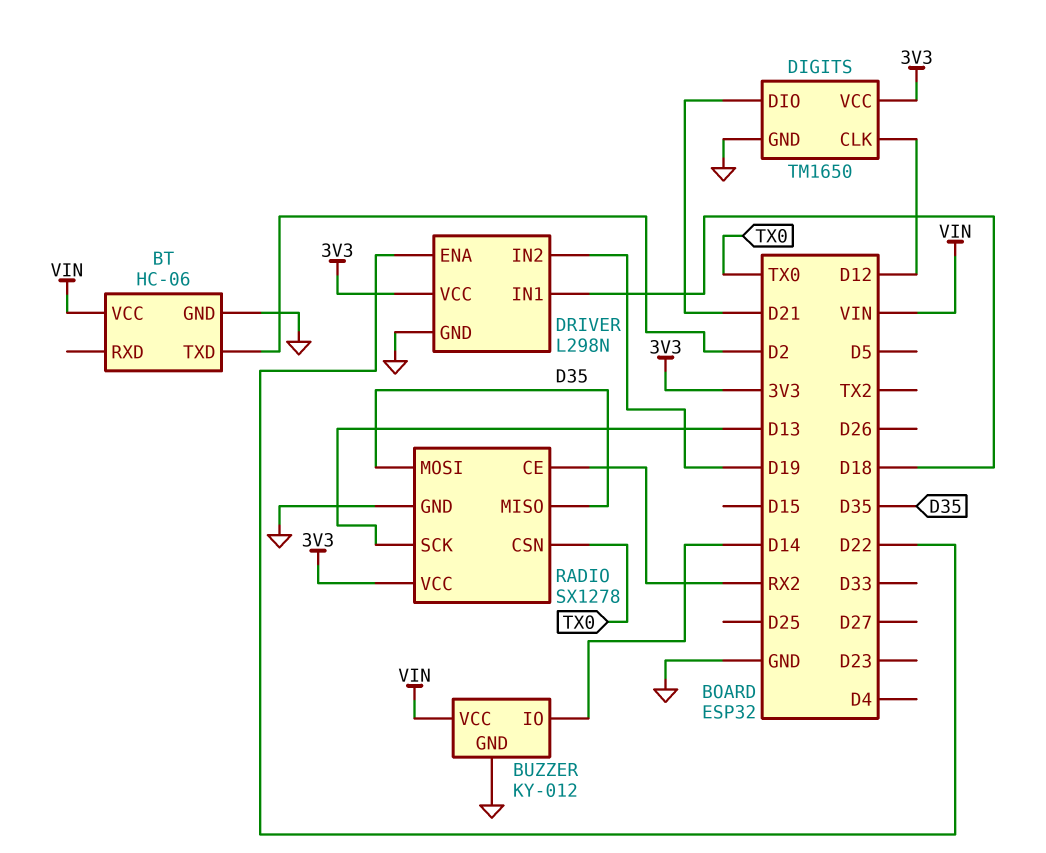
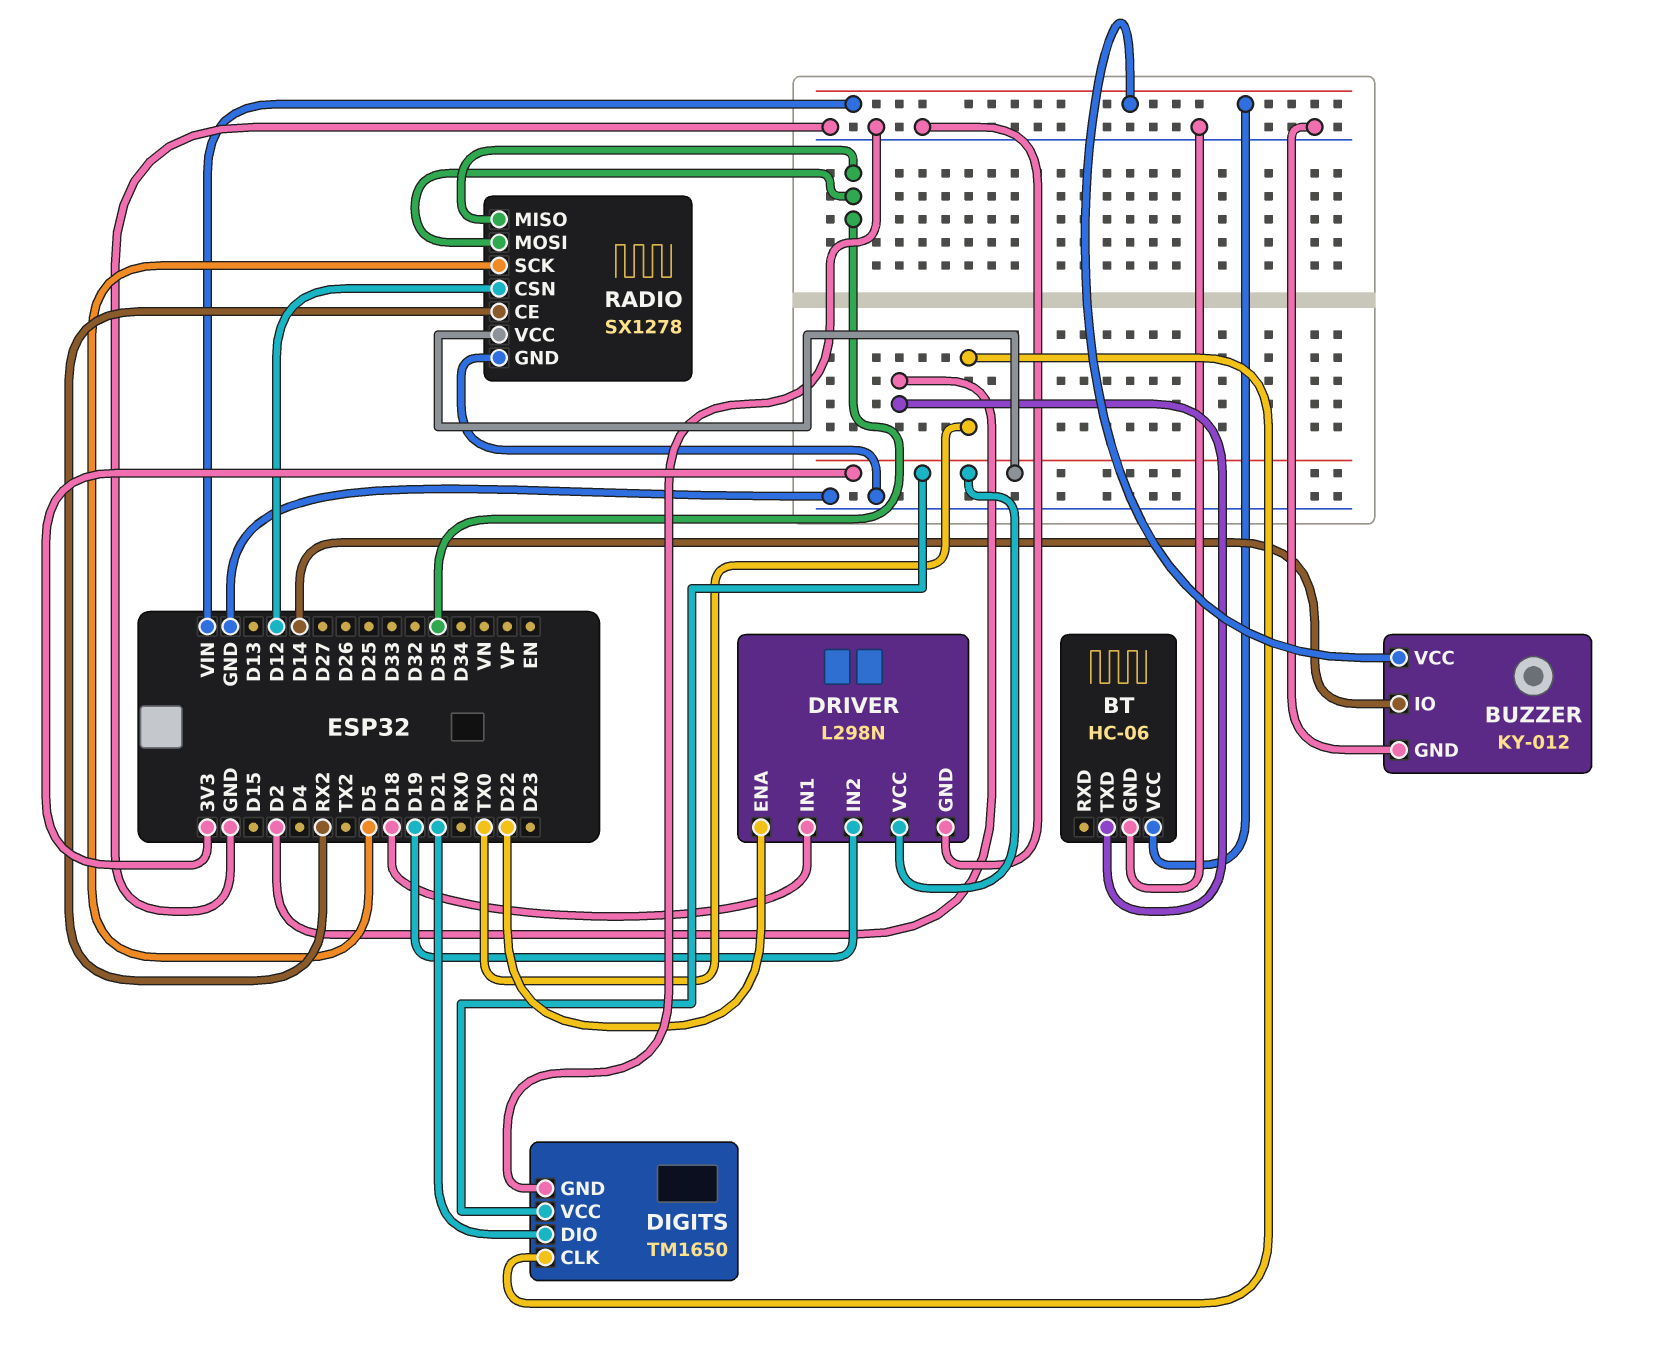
DIGITS pin CLK: D12 -> TX0
RADIO pin CSN: TX0 -> D12
RADIO pin SCK: D13 -> D5

